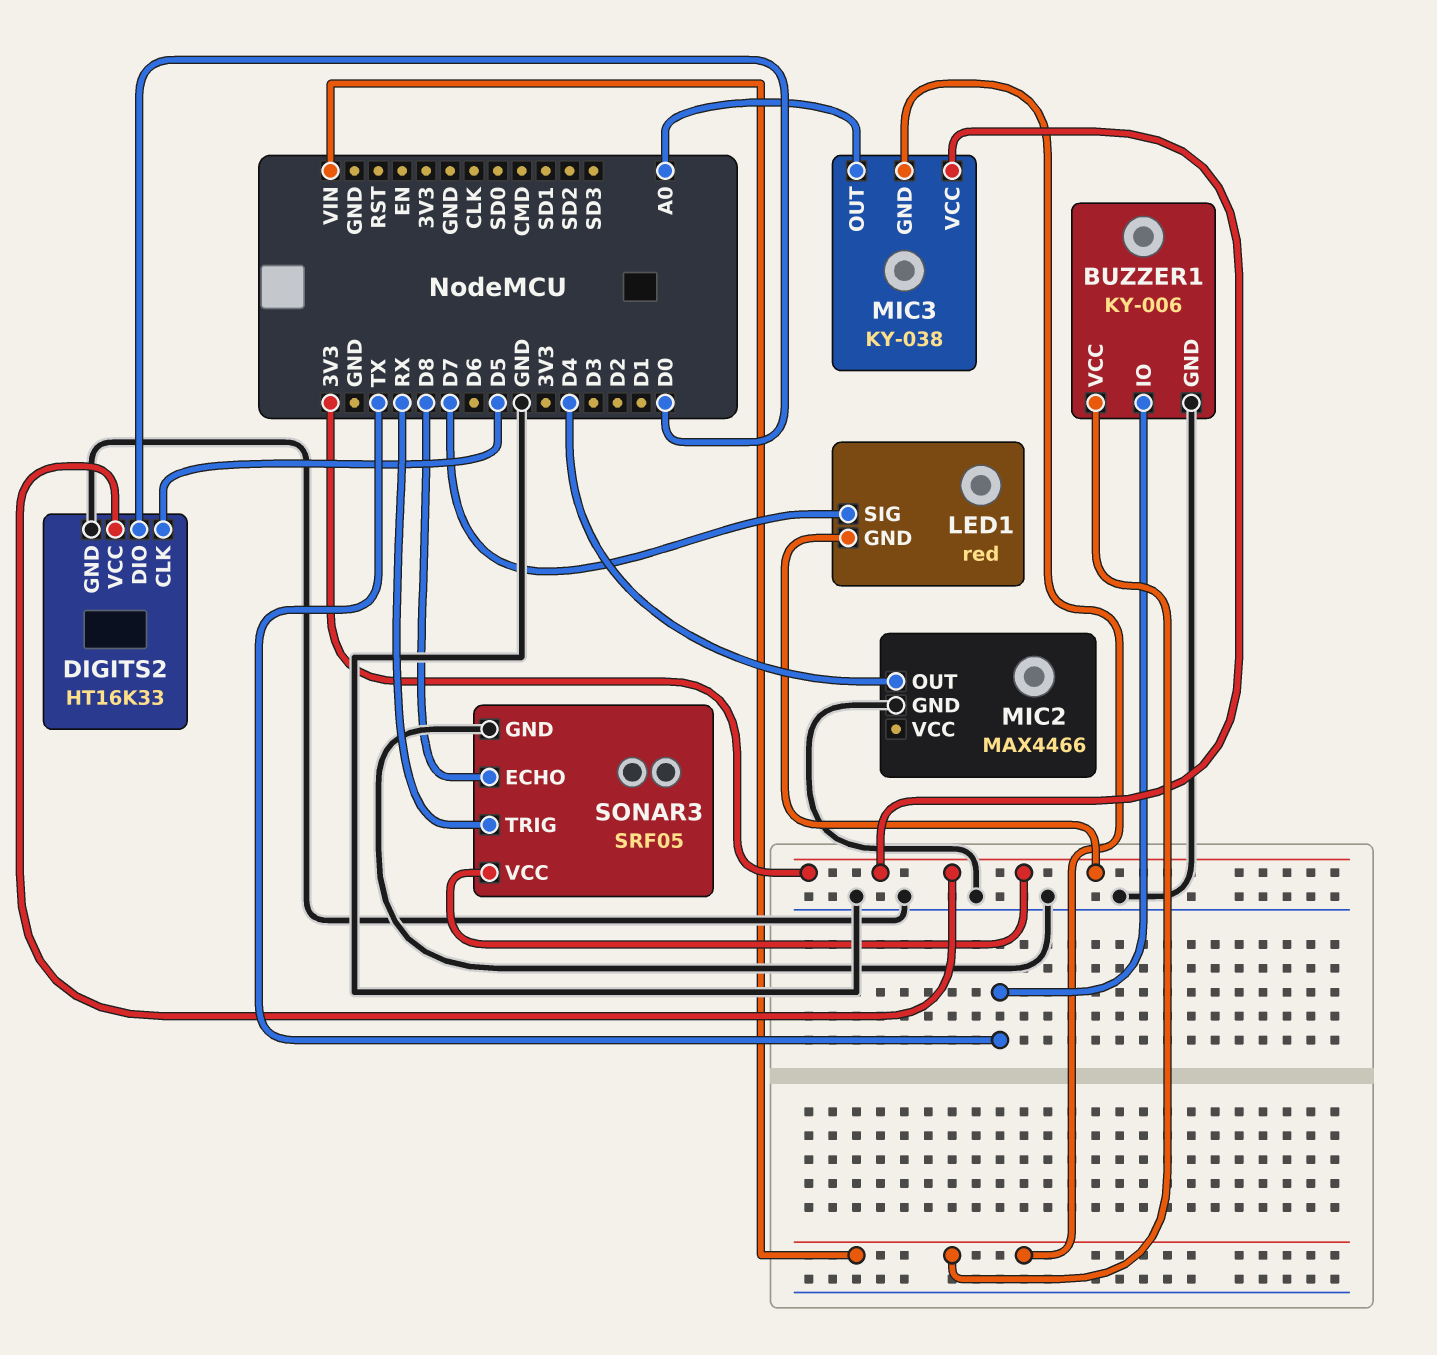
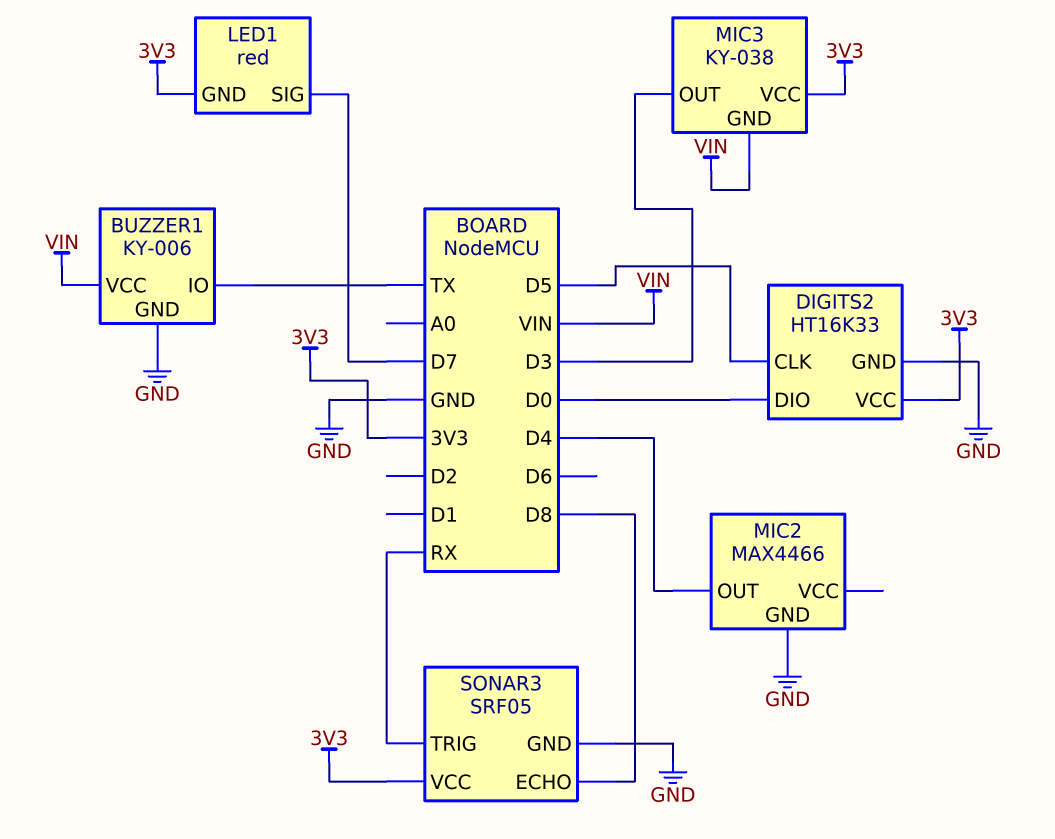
MIC3 pin OUT: A0 -> D3

